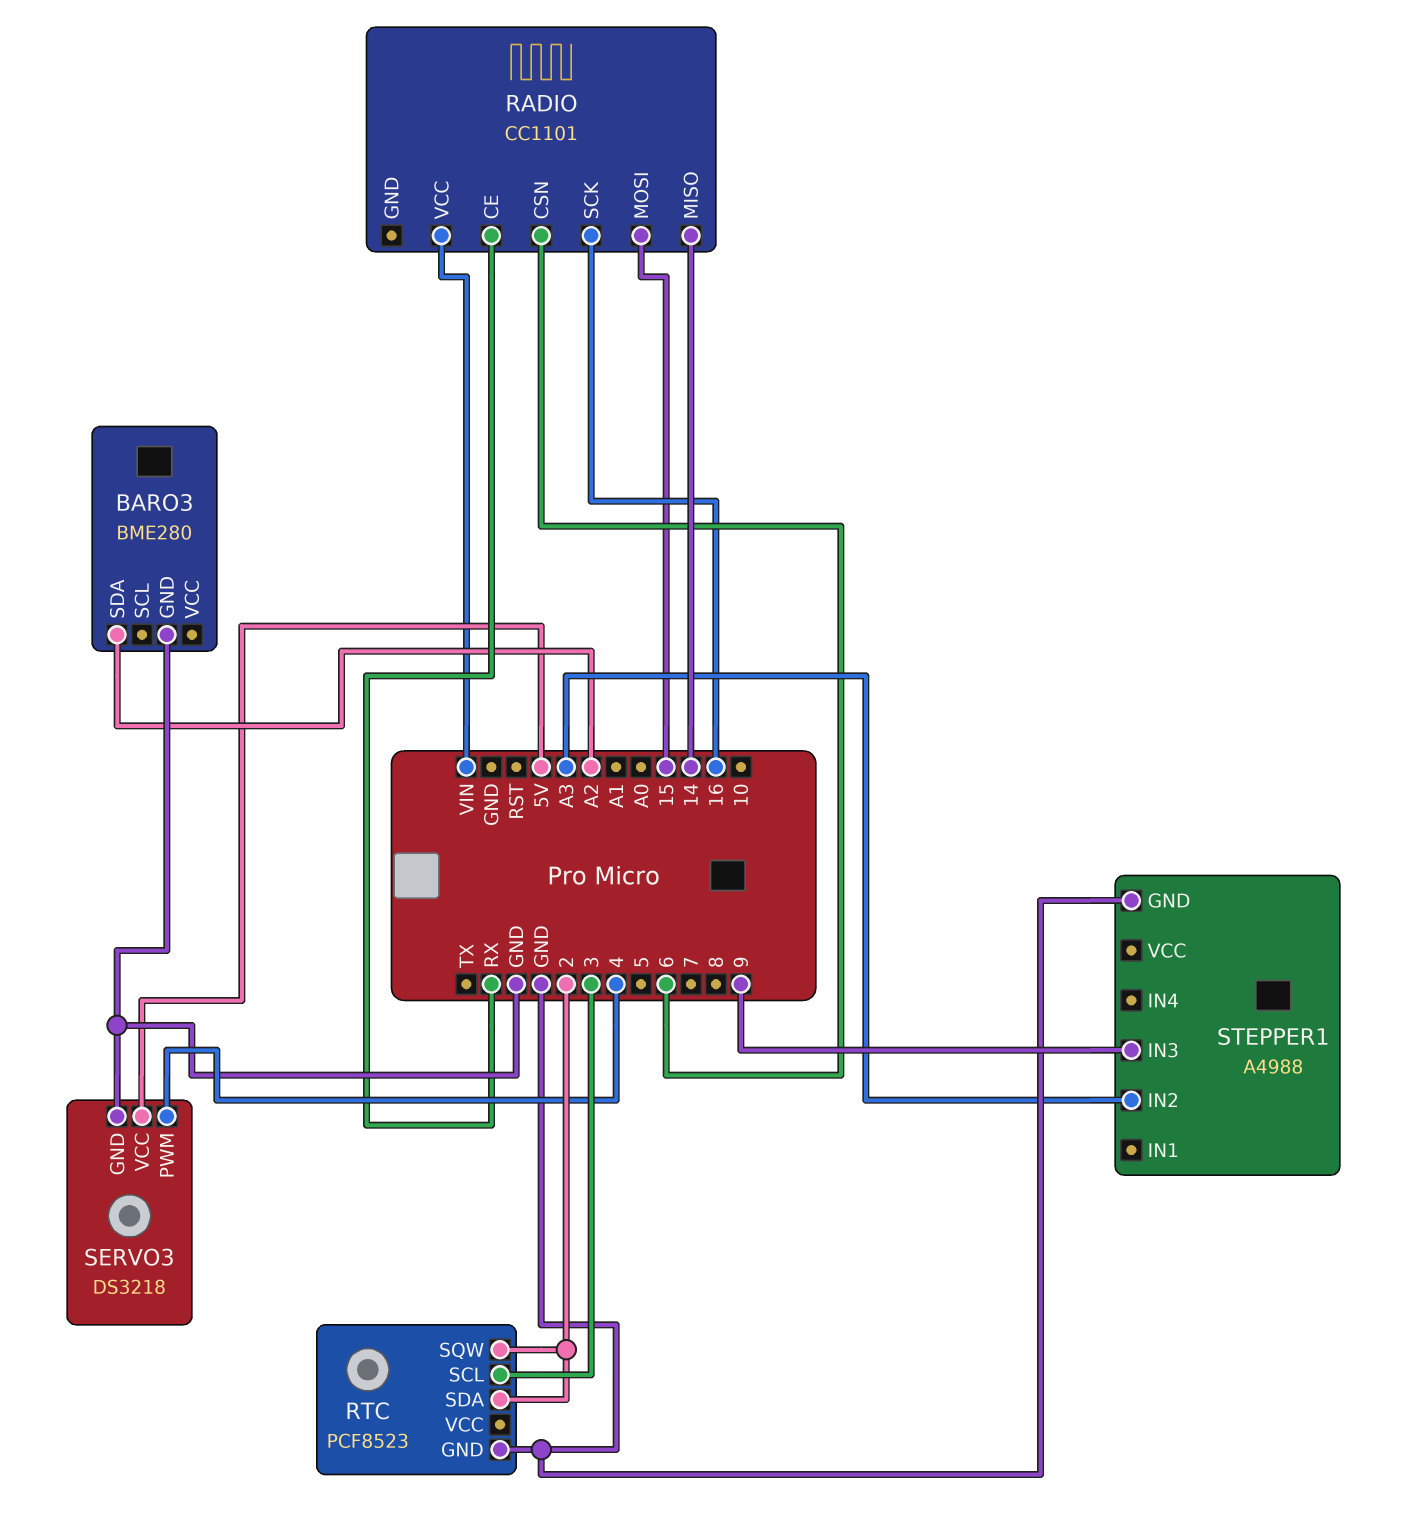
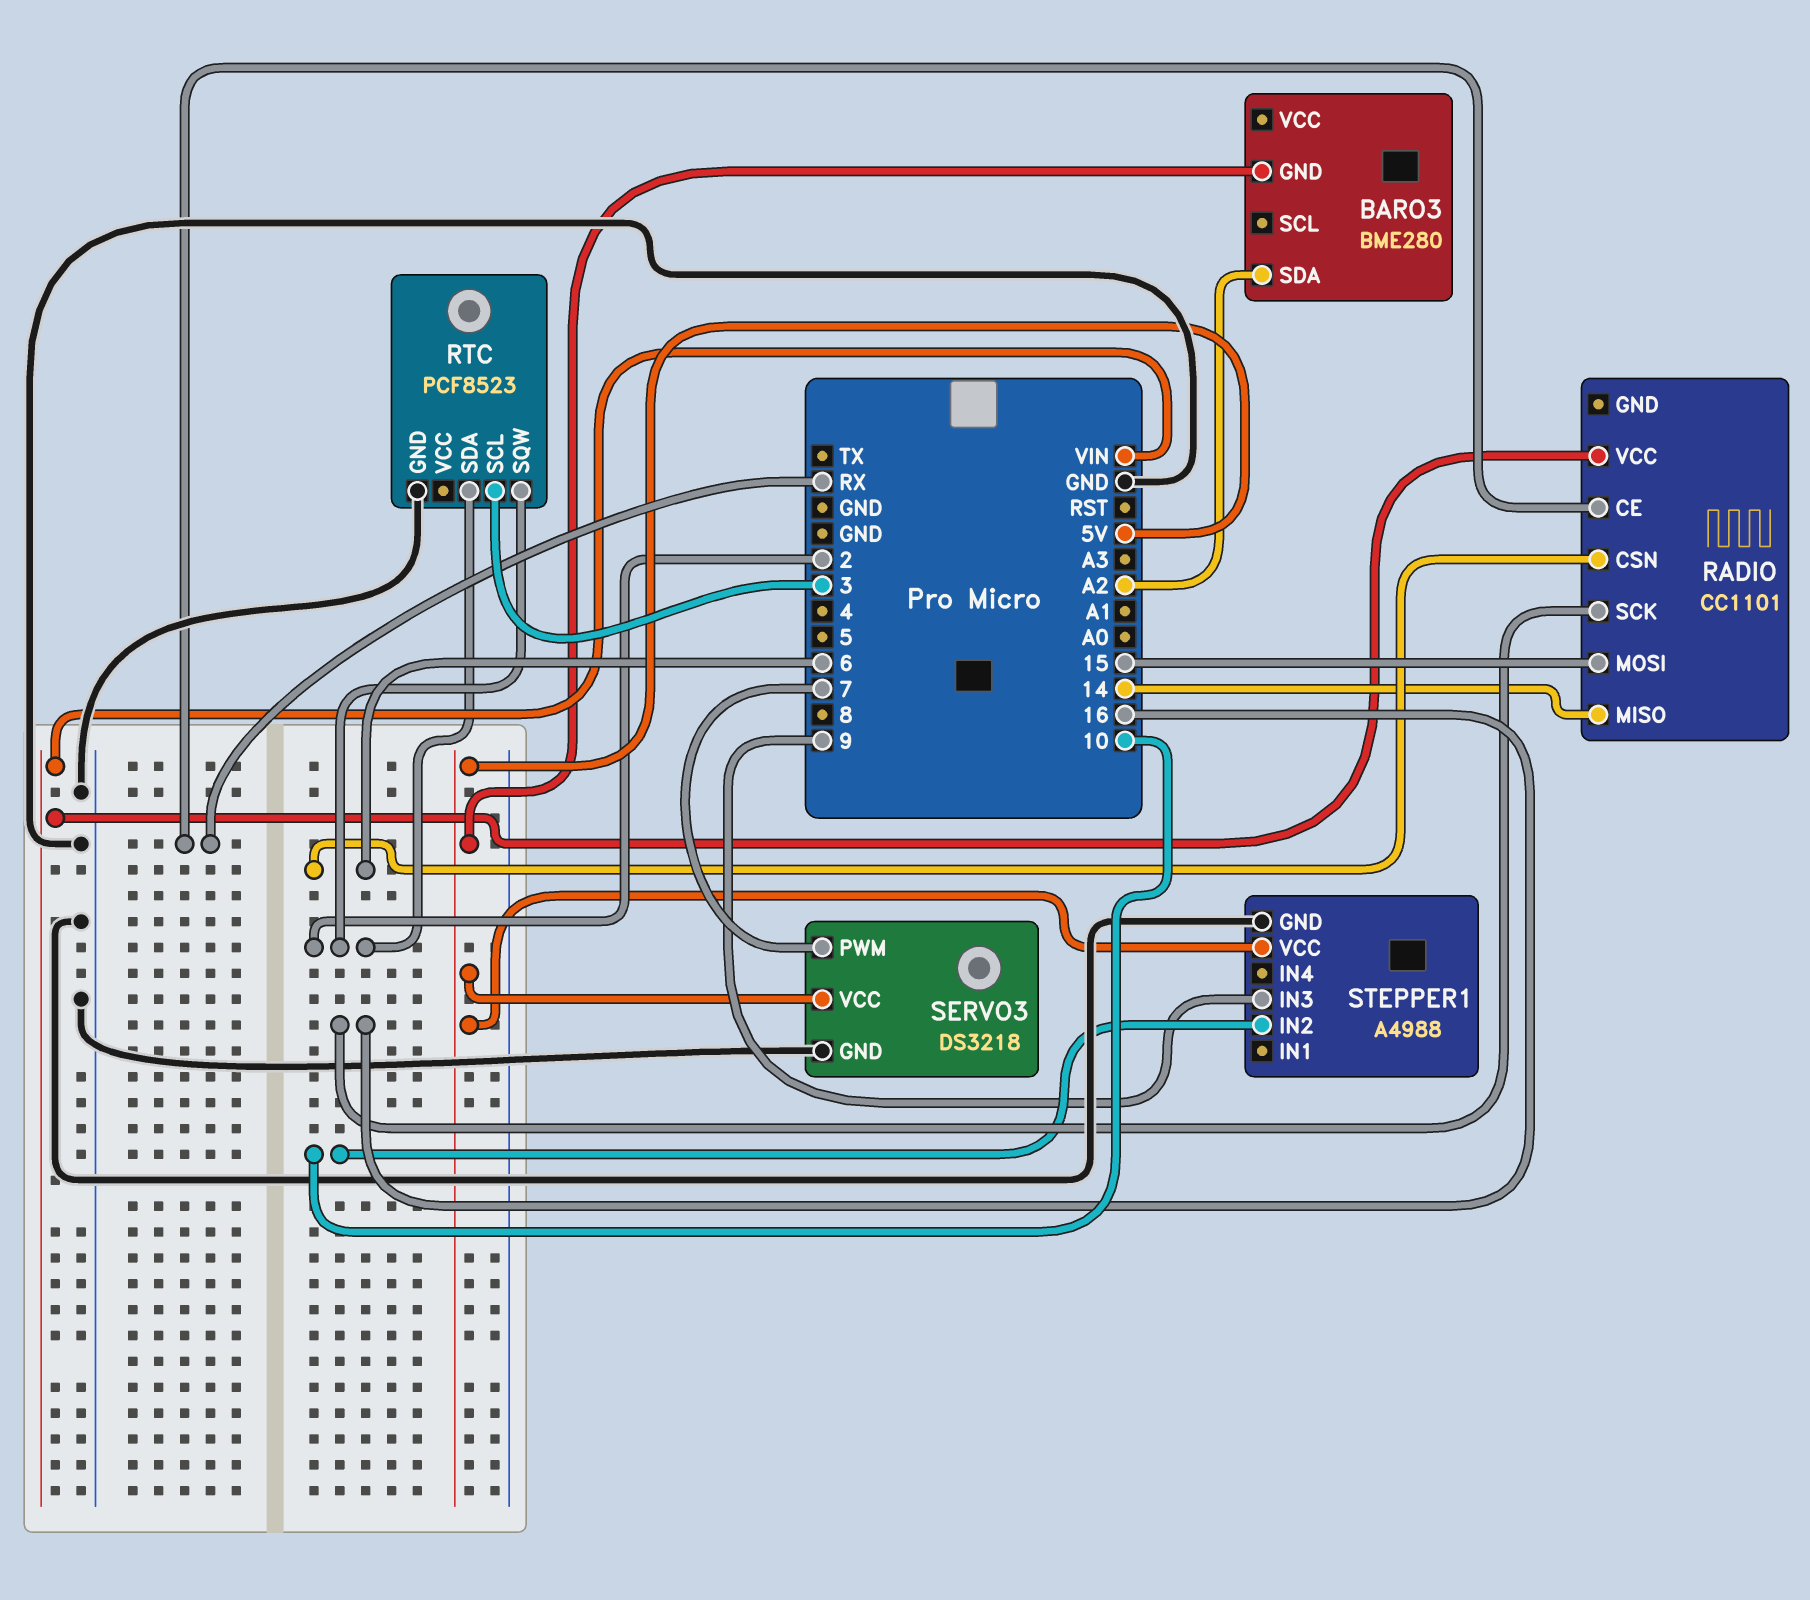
BARO3 pin GND: GND -> 5V
SERVO3 pin PWM: 4 -> 7
STEPPER1 pin IN2: A3 -> 10
STEPPER1 pin VCC: none -> 5V

